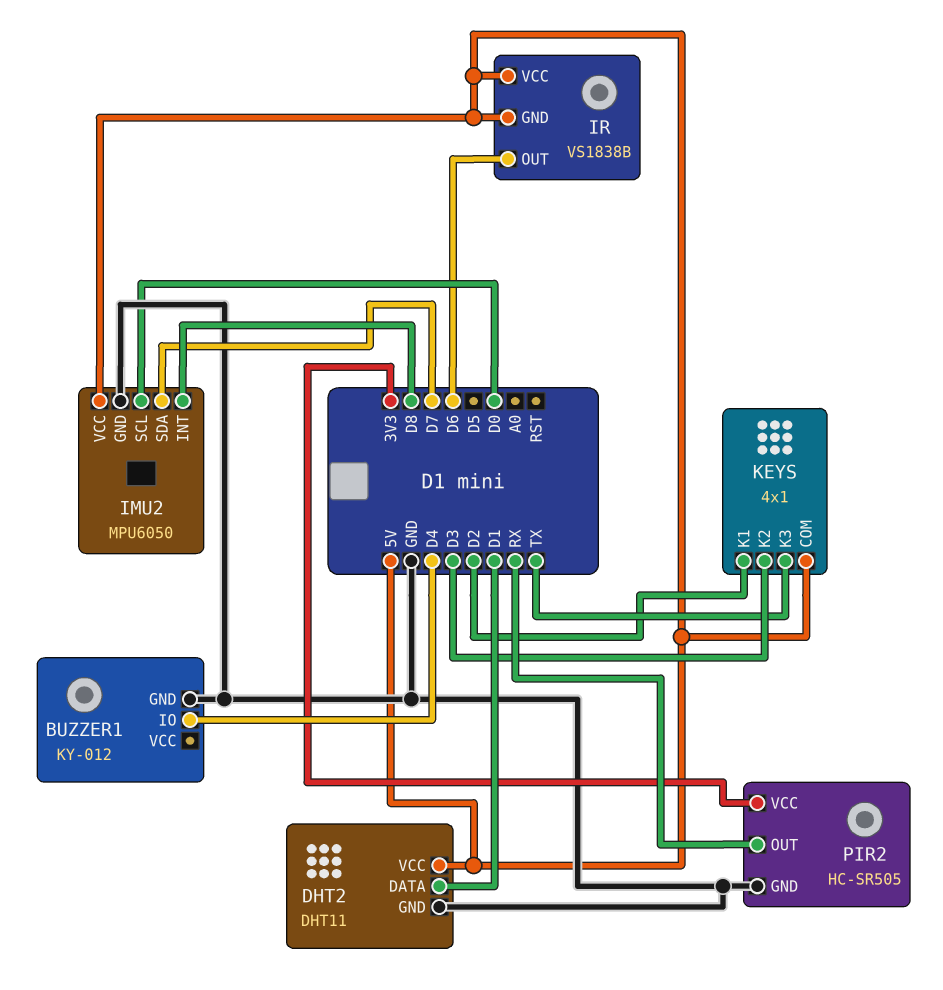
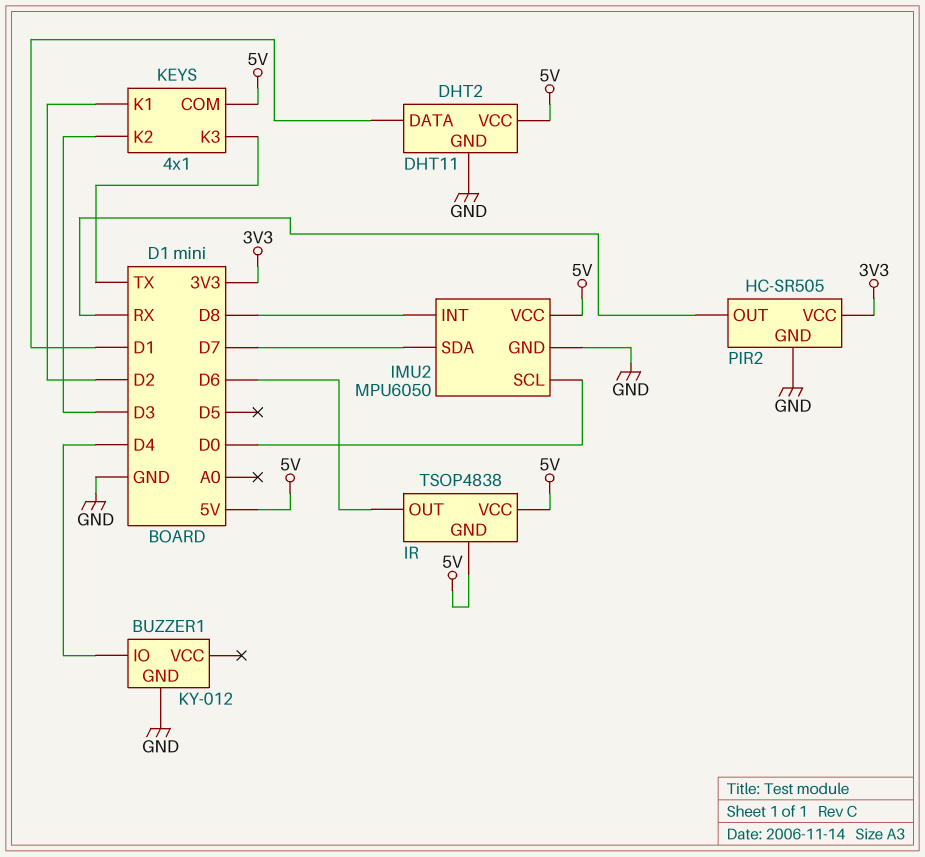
IR: VS1838B -> TSOP4838

